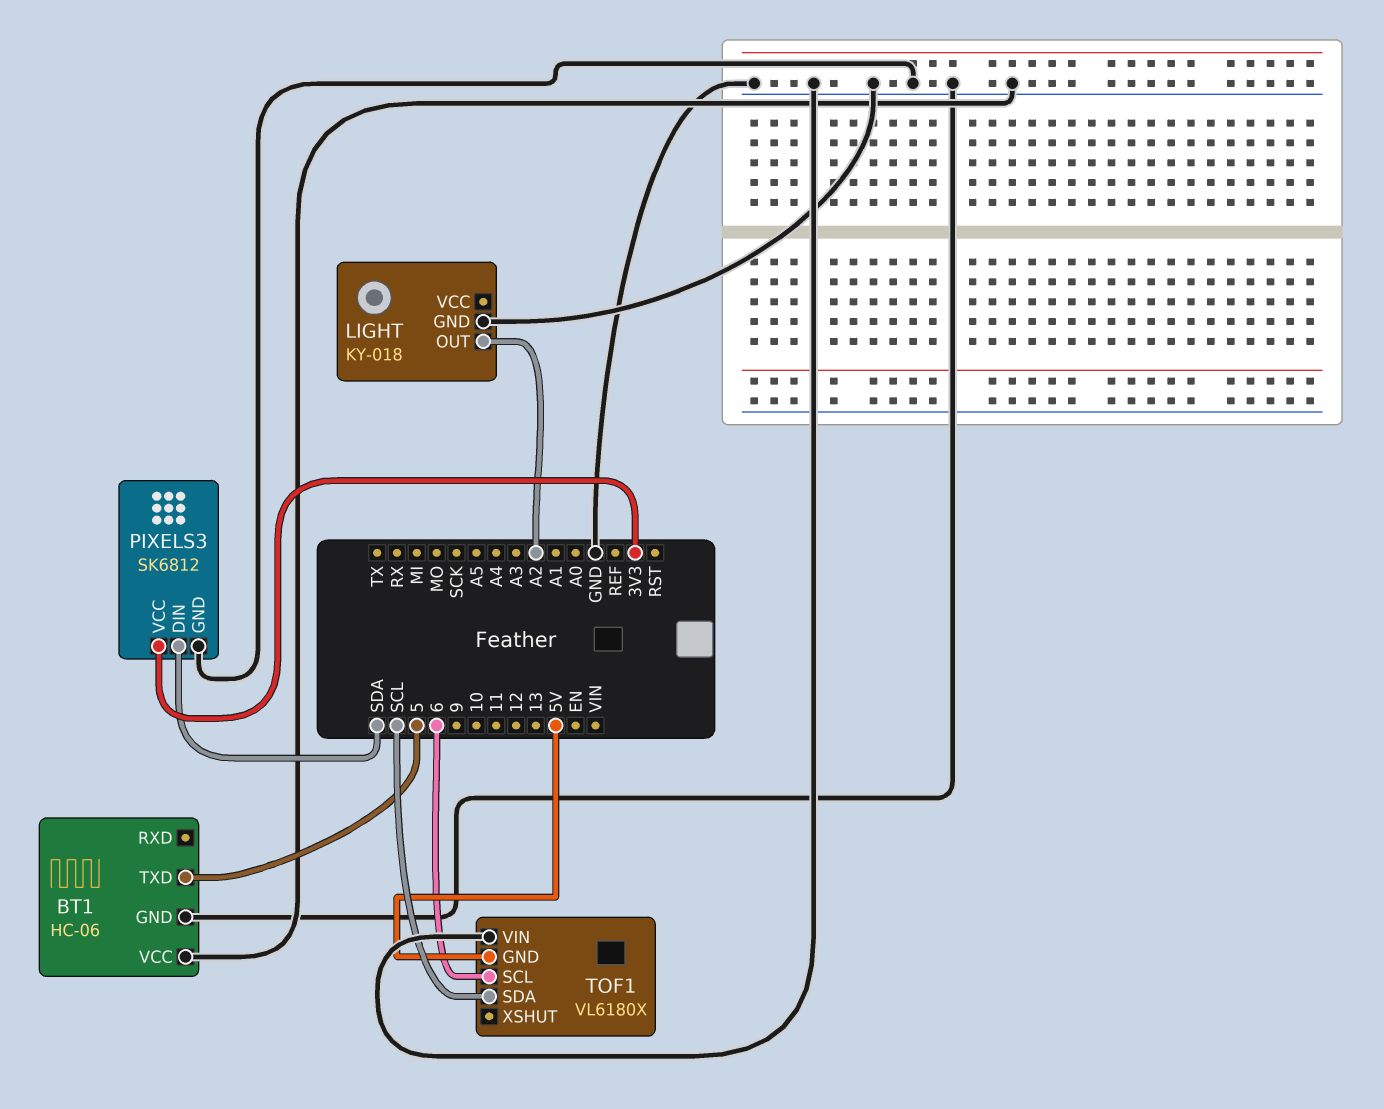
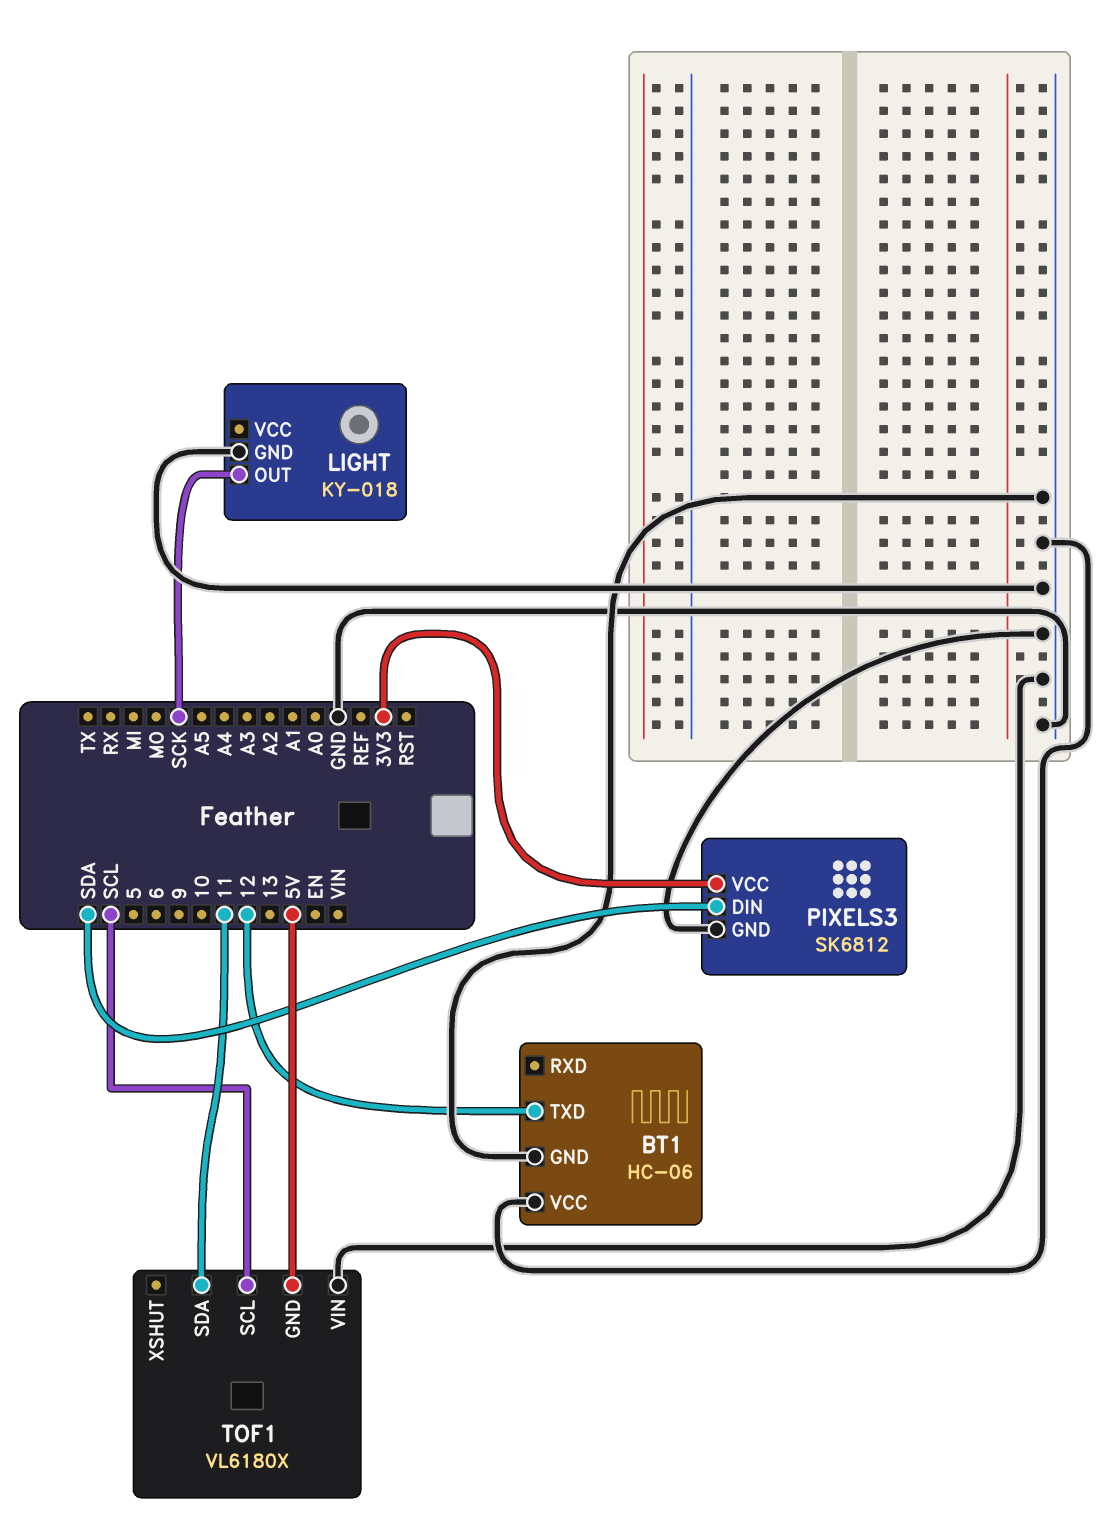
BT1 pin TXD: 5 -> 12
LIGHT pin OUT: A2 -> SCK
TOF1 pin SCL: 6 -> SCL
TOF1 pin SDA: SCL -> 11

